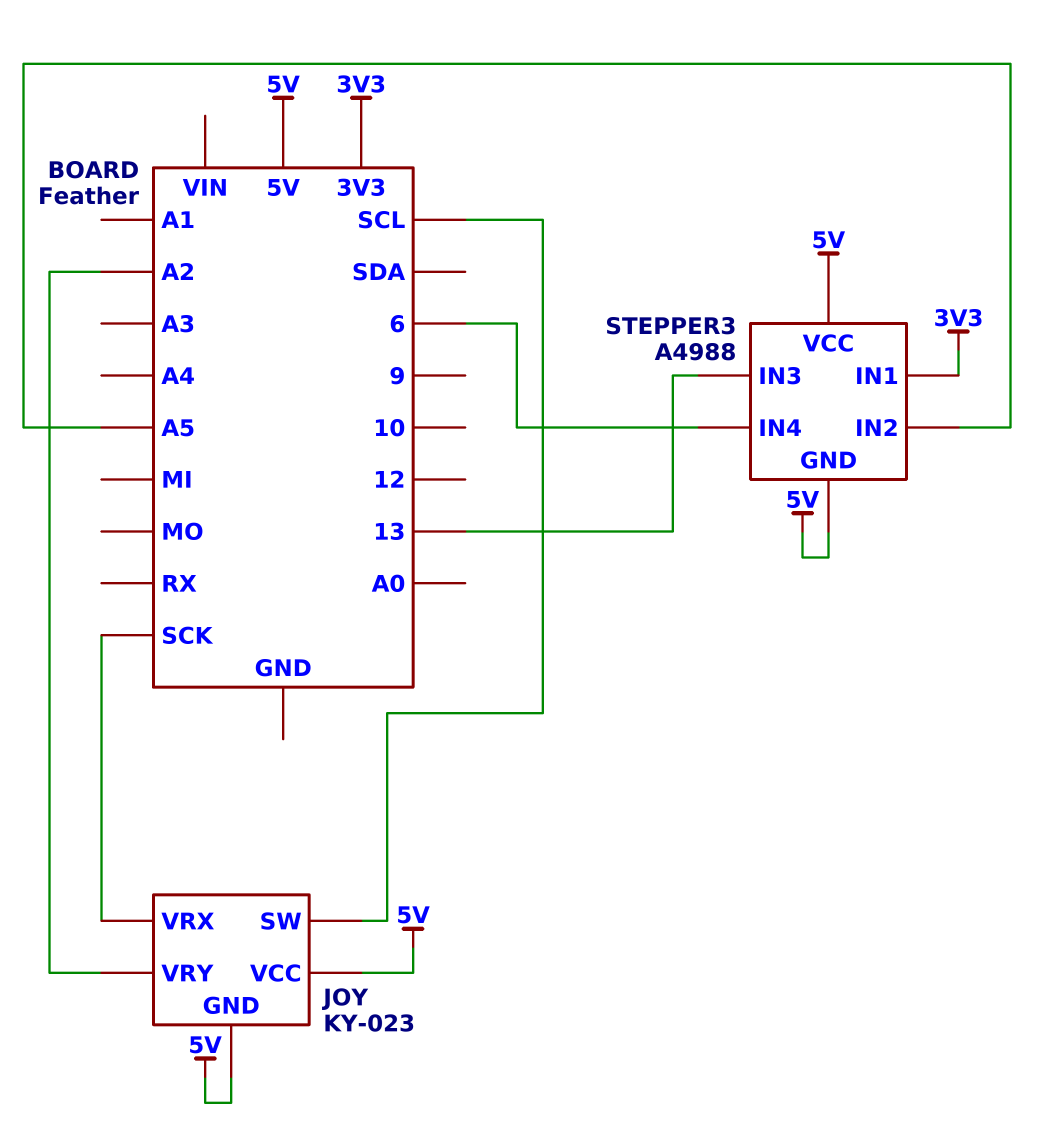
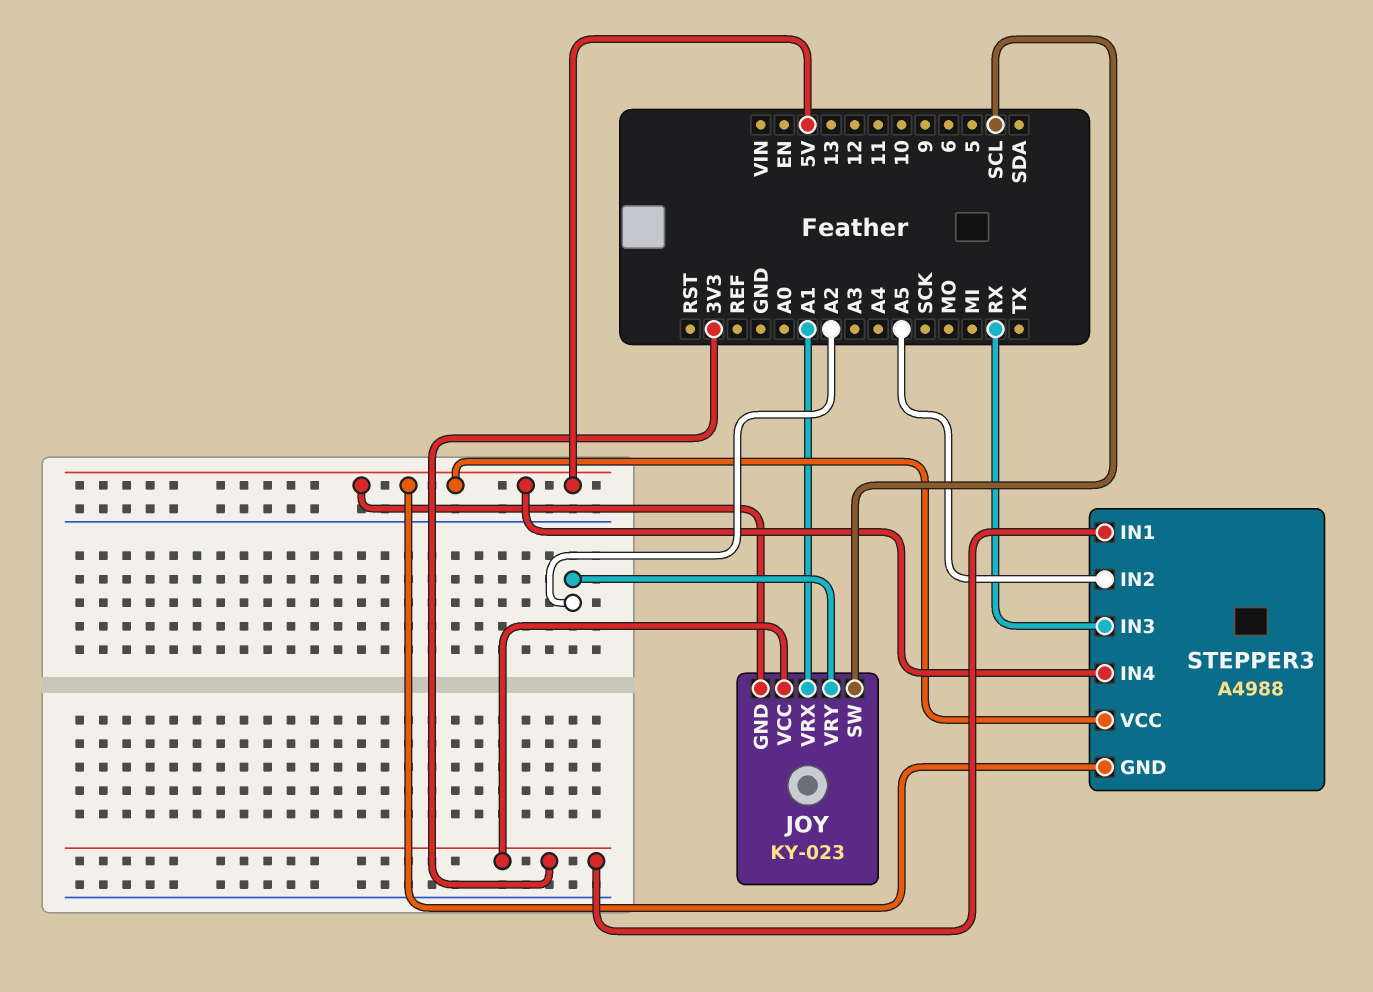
JOY pin VCC: 5V -> 3V3
JOY pin VRX: SCK -> A1
STEPPER3 pin IN3: 13 -> RX
STEPPER3 pin IN4: 6 -> 5V

